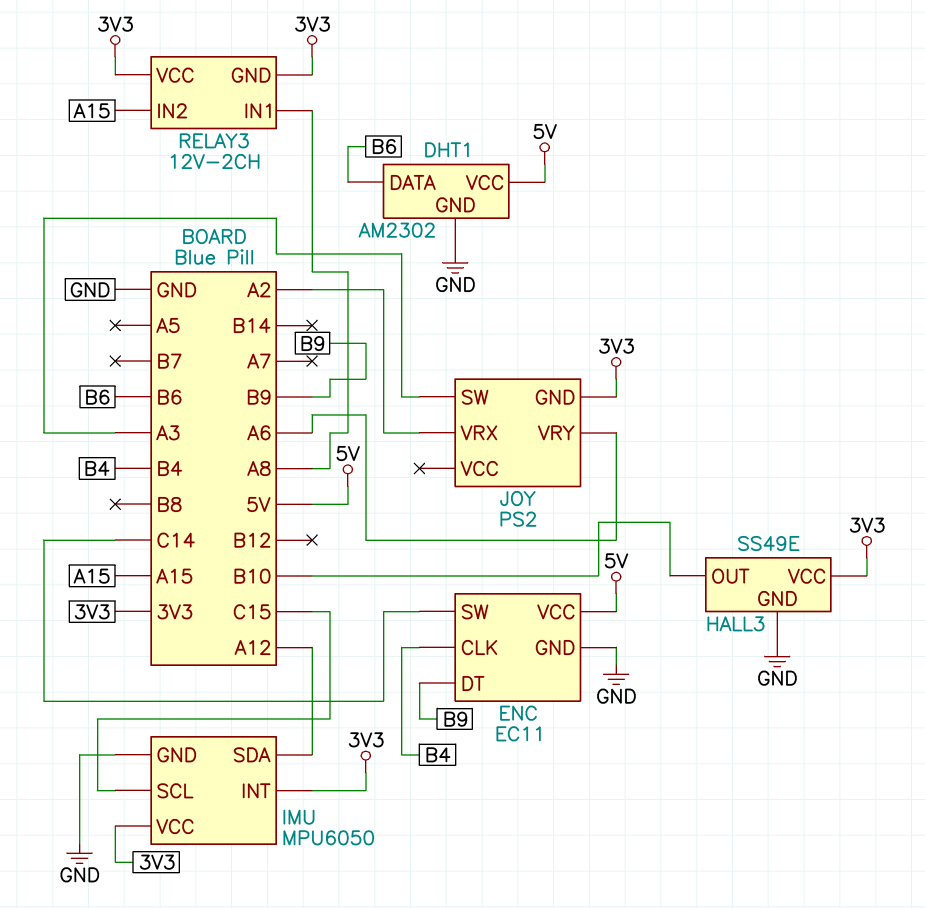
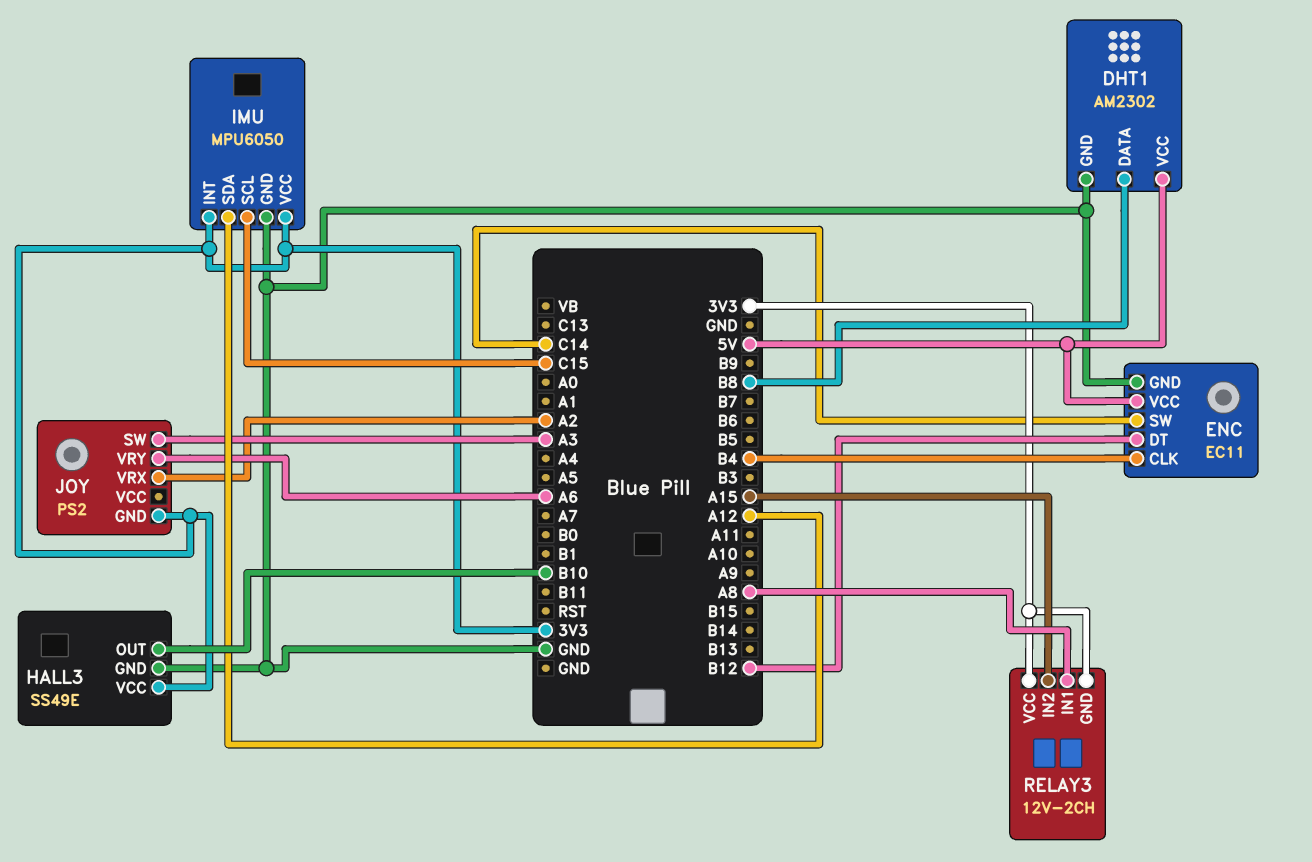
DHT1 pin DATA: B6 -> B8
ENC pin DT: B9 -> B12

